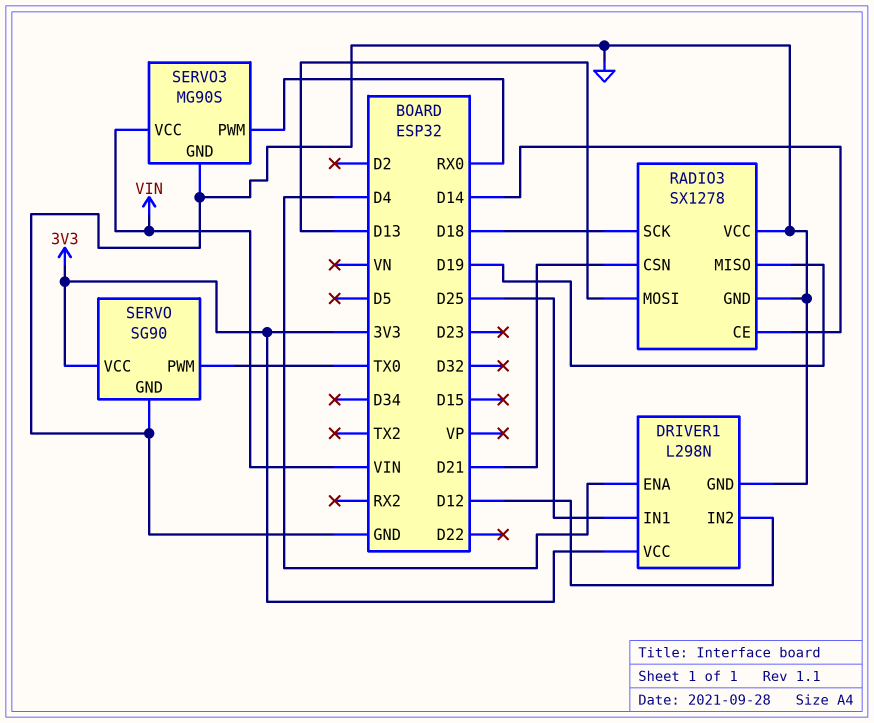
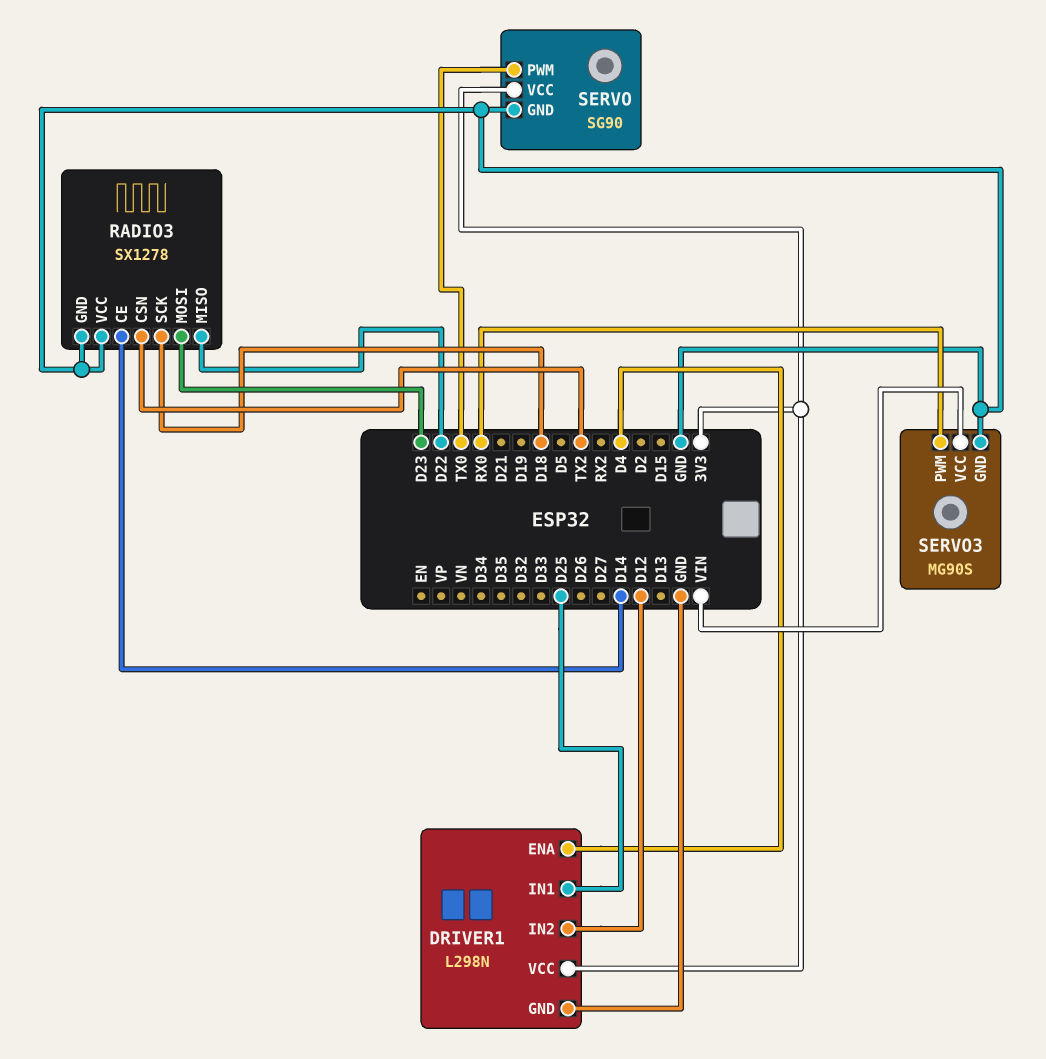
RADIO3 pin CSN: D21 -> TX2
RADIO3 pin MISO: D19 -> D22
RADIO3 pin MOSI: D13 -> D23

